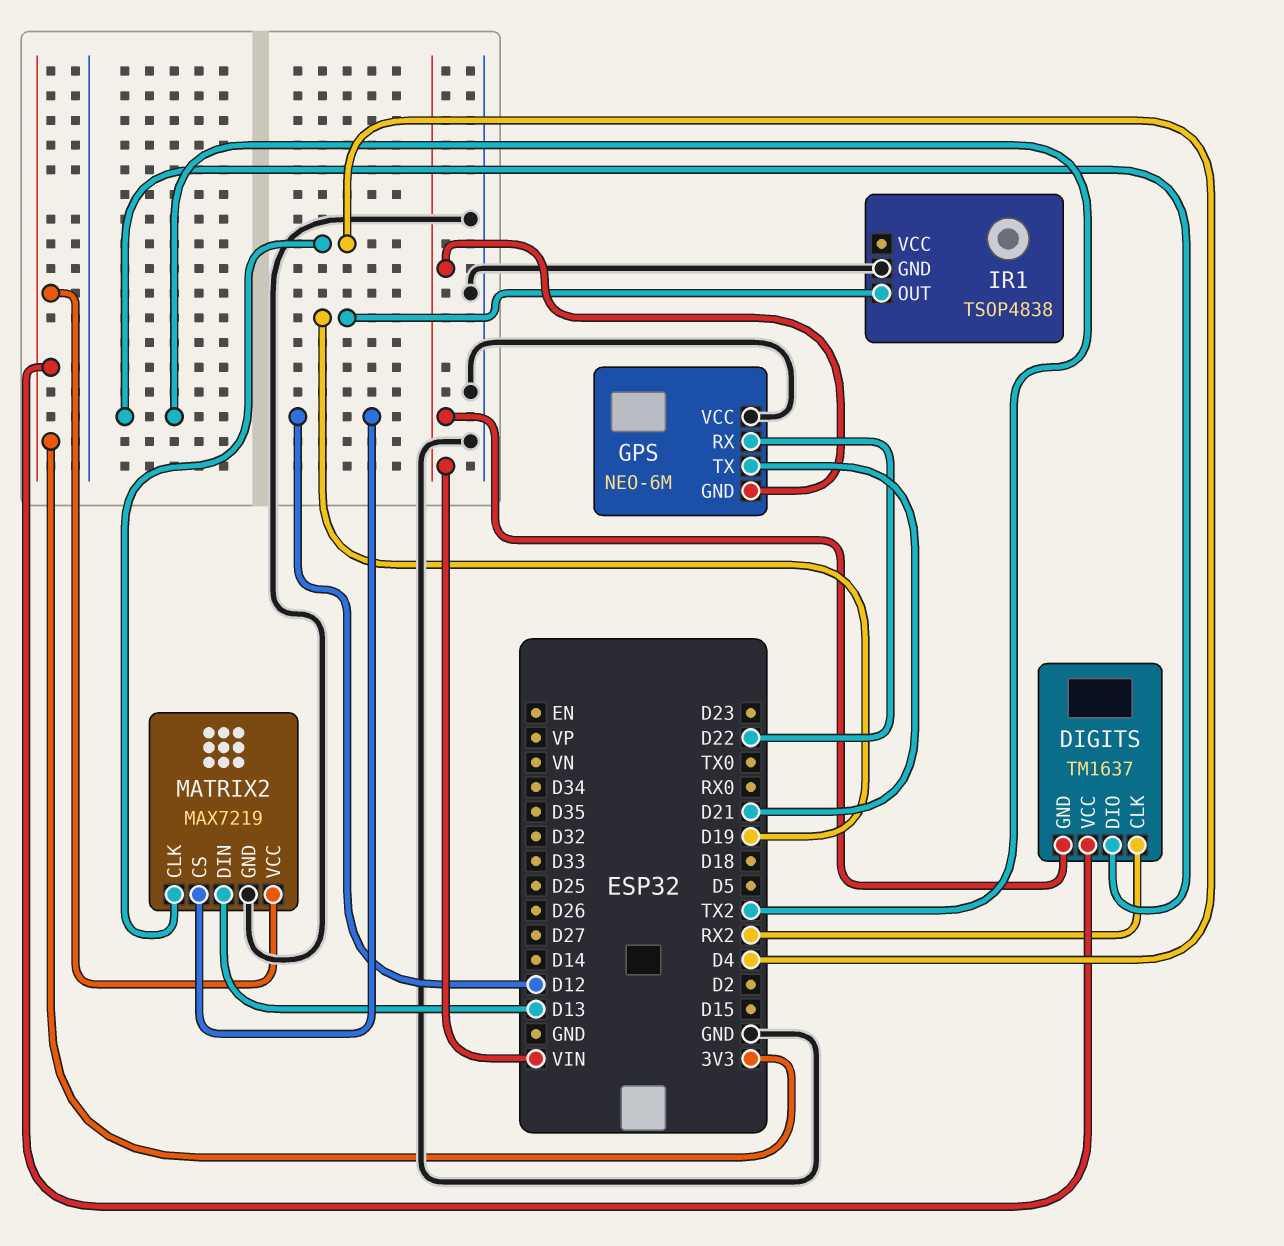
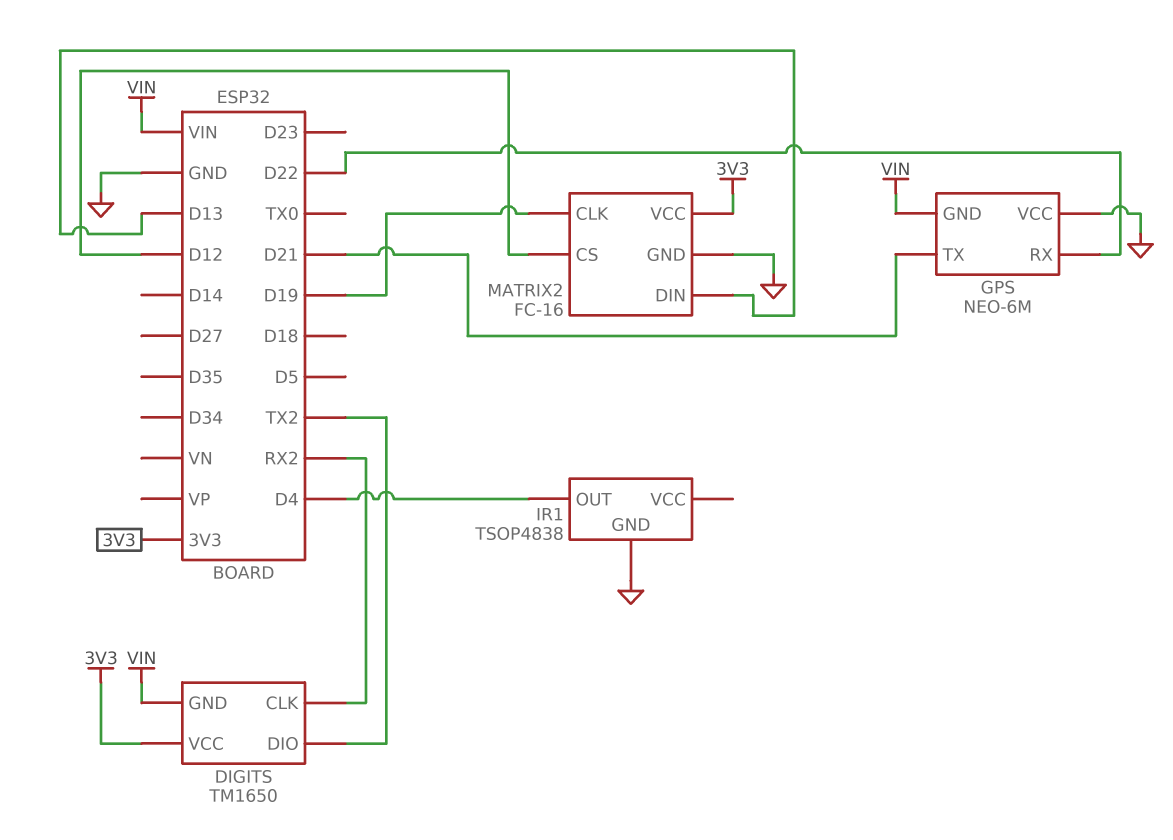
DIGITS: TM1637 -> TM1650
IR1 pin OUT: D19 -> D4
MATRIX2: MAX7219 -> FC-16
MATRIX2 pin CLK: D4 -> D19

